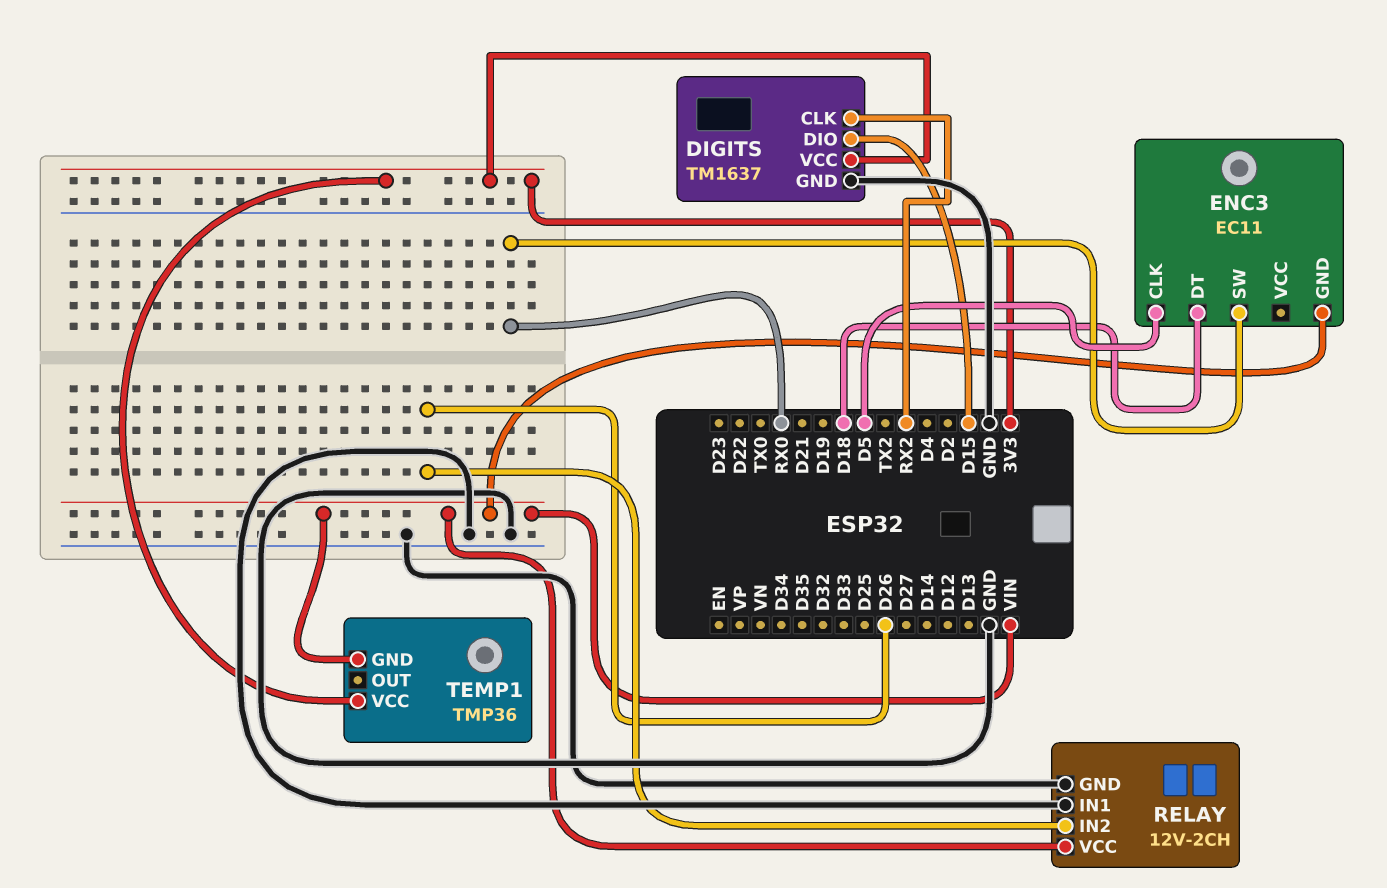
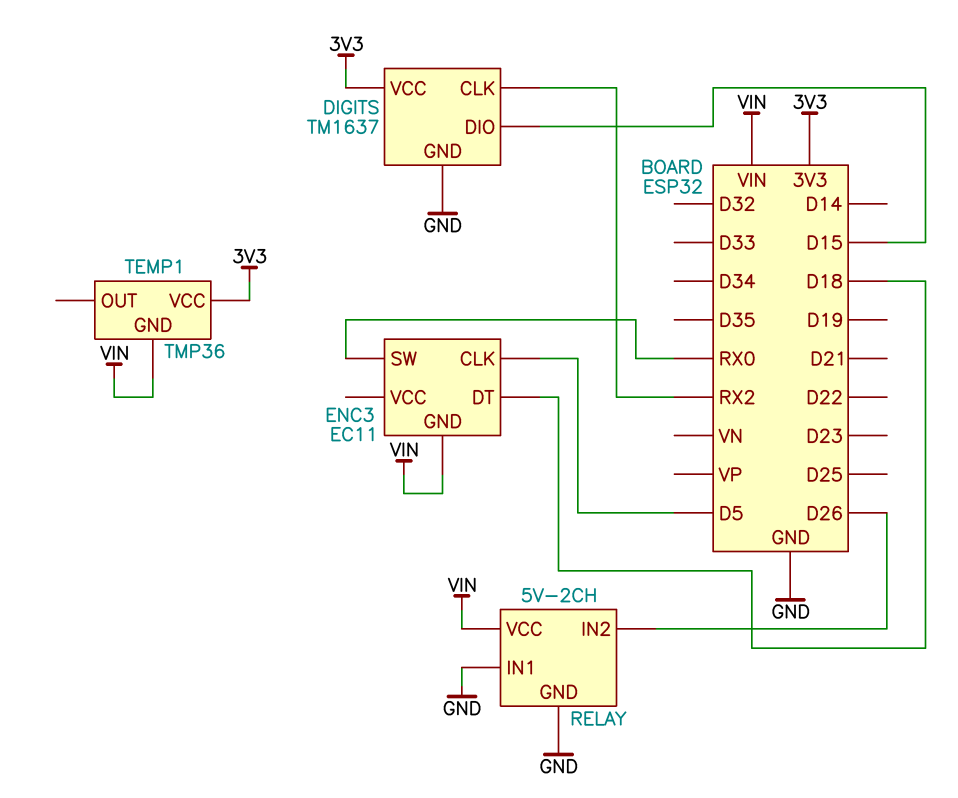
RELAY: 12V-2CH -> 5V-2CH

